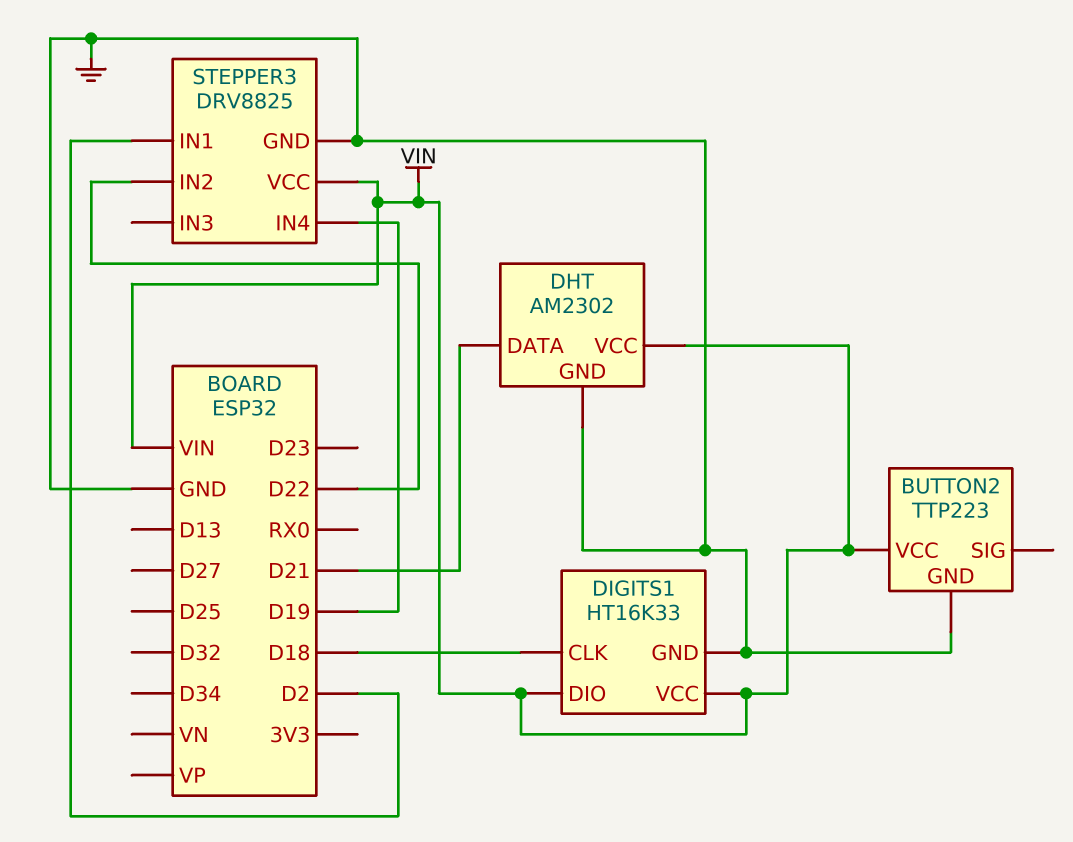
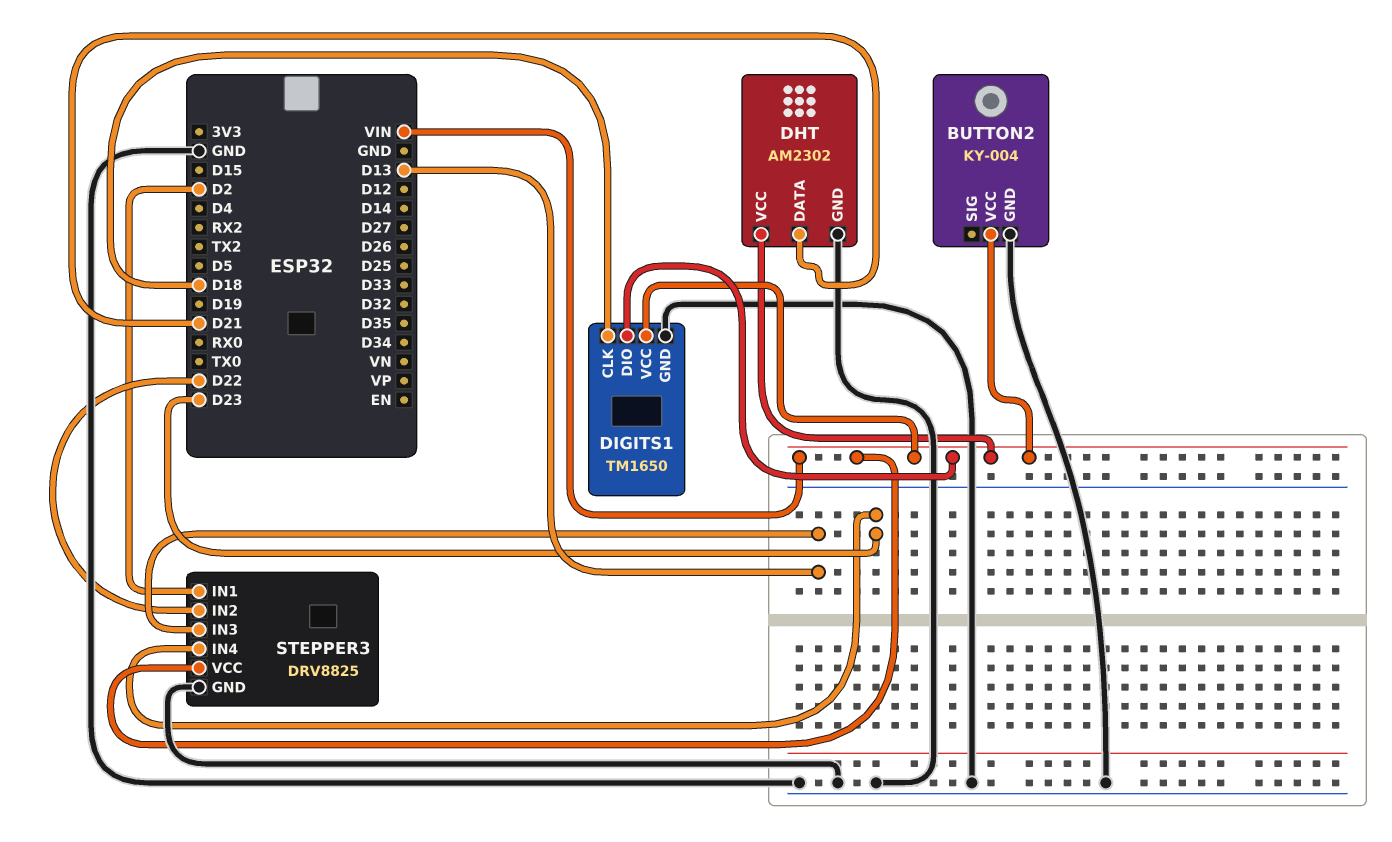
BUTTON2: TTP223 -> KY-004
DIGITS1: HT16K33 -> TM1650
STEPPER3 pin IN3: none -> D13
STEPPER3 pin IN4: D19 -> D23

